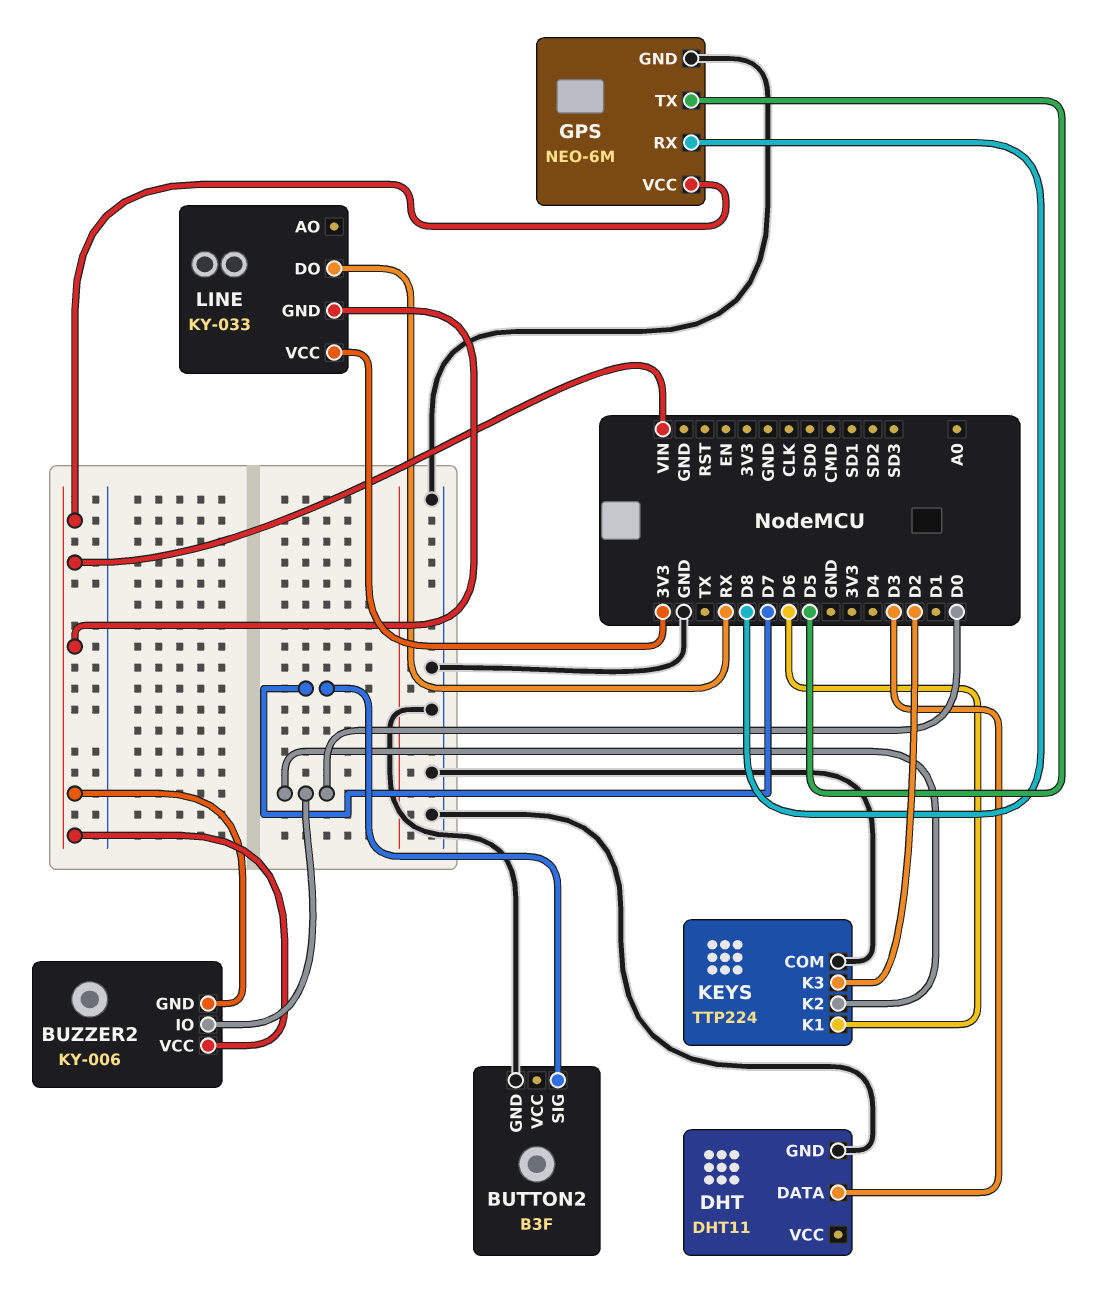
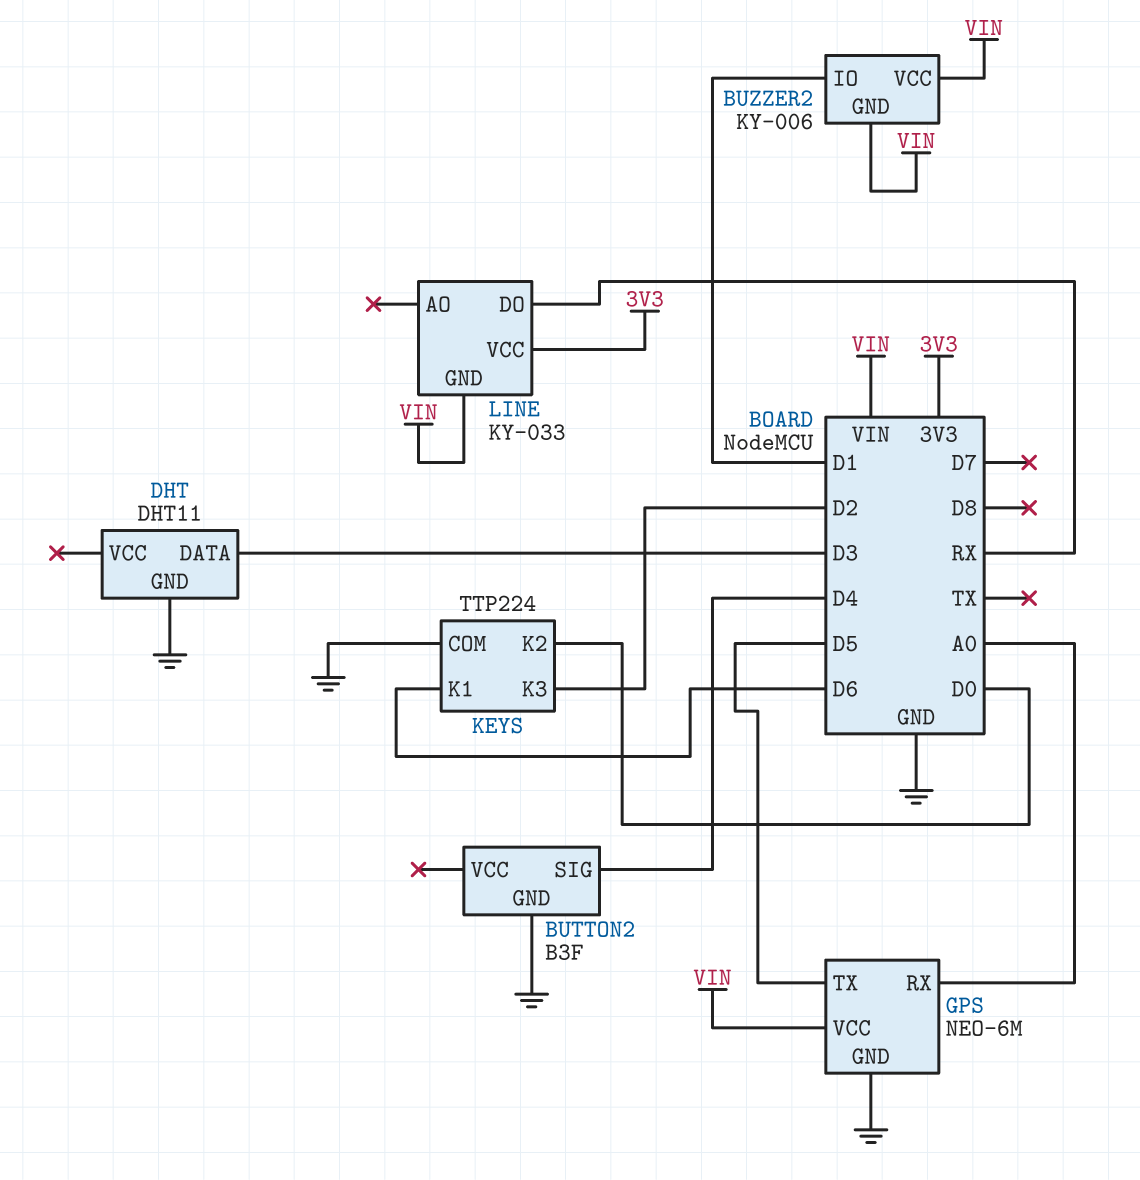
BUTTON2 pin SIG: D7 -> D4
BUZZER2 pin IO: D0 -> D1
GPS pin RX: D8 -> A0

